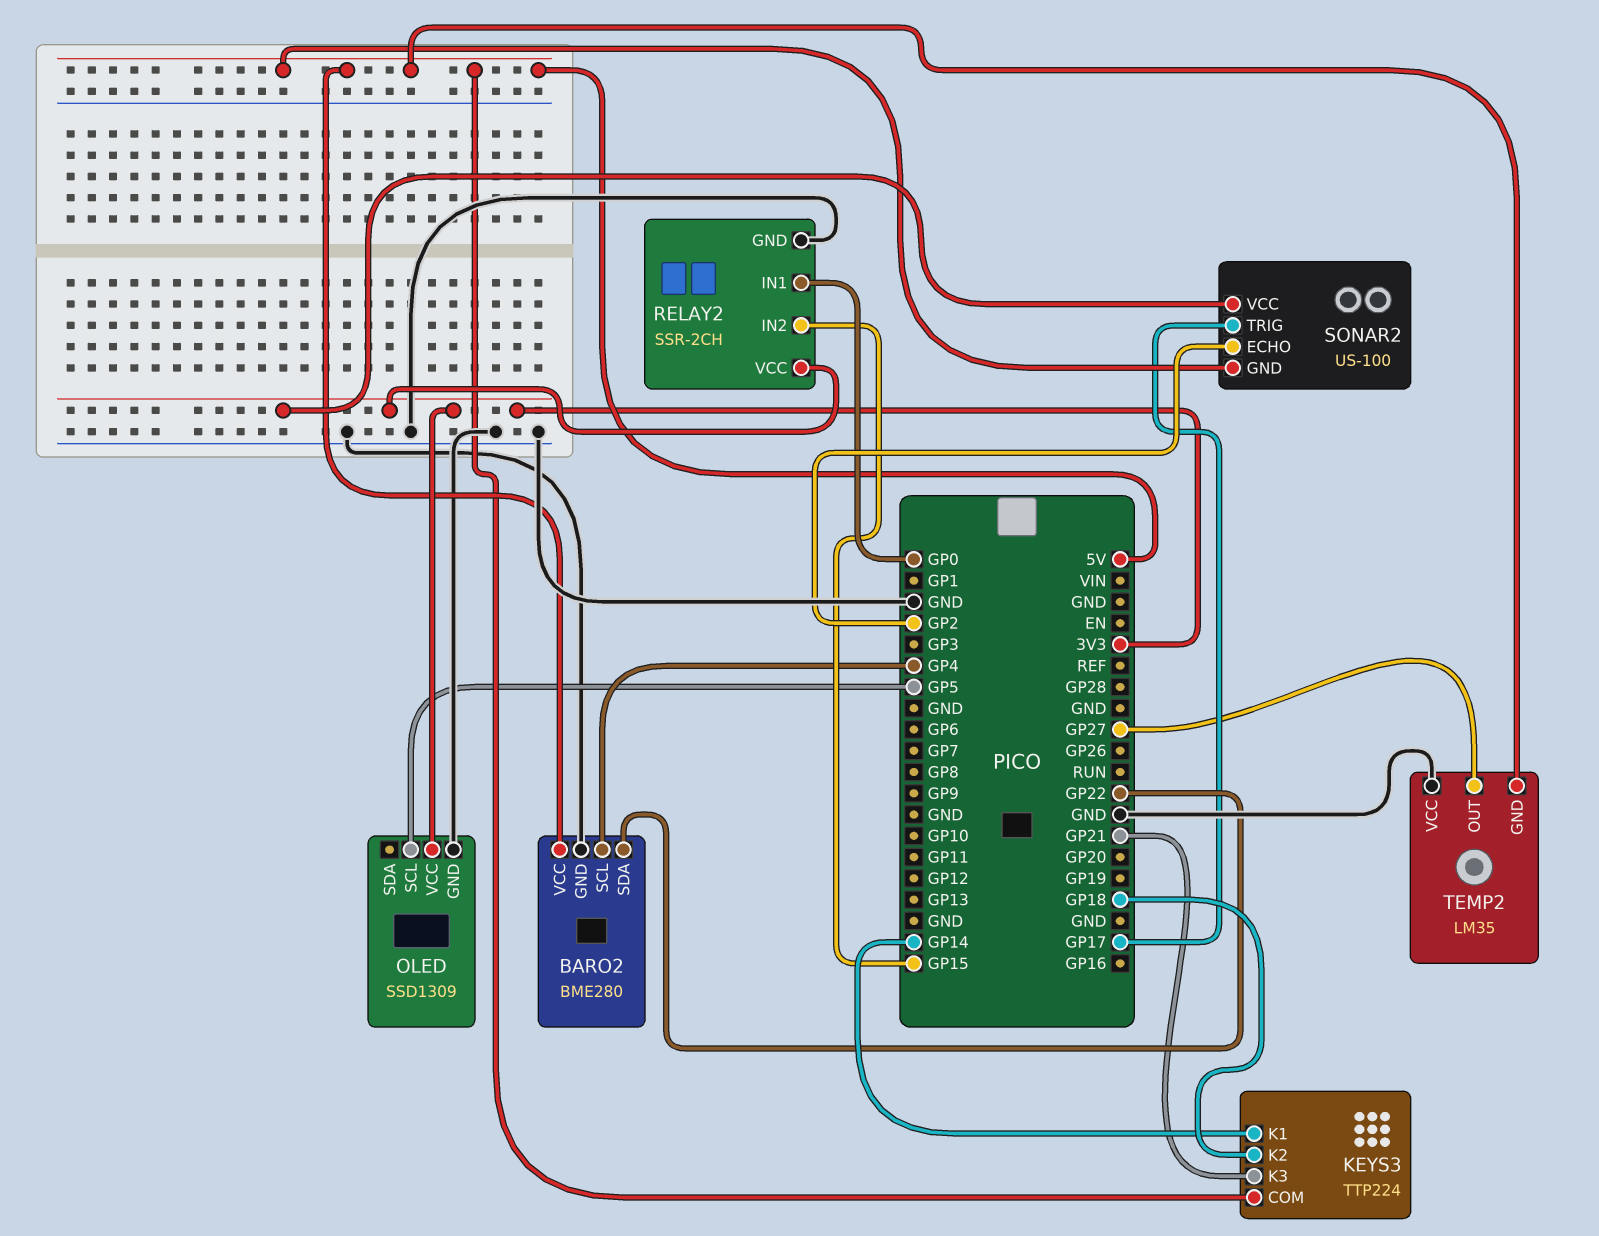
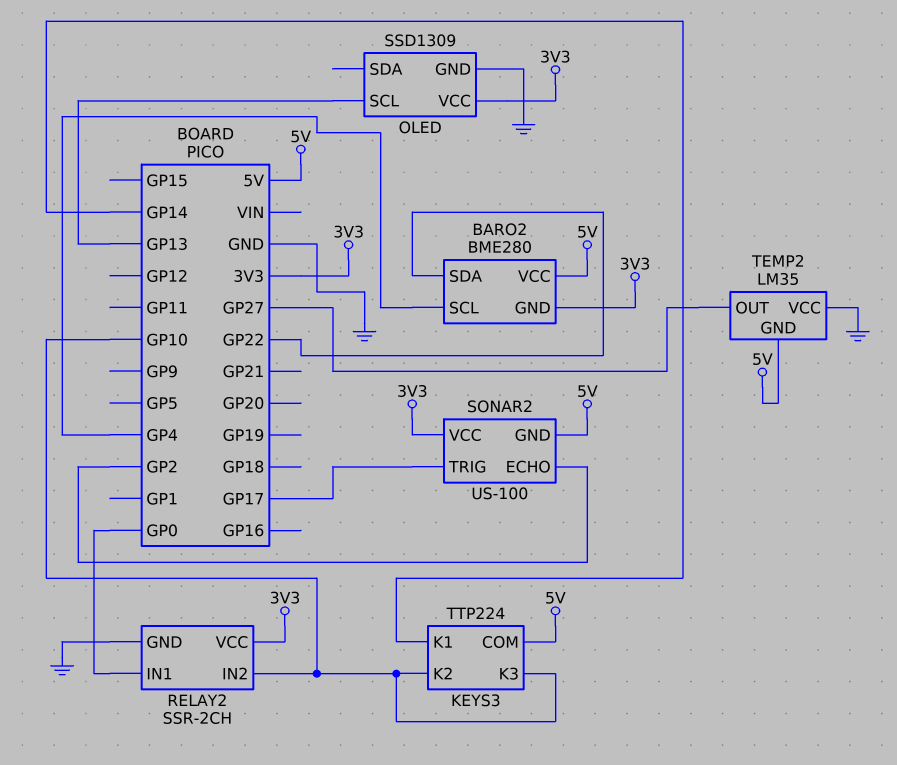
BARO2 pin GND: GND -> 3V3
KEYS3 pin K2: GP18 -> GP10
KEYS3 pin K3: GP21 -> GP10
OLED pin SCL: GP5 -> GP13
RELAY2 pin IN2: GP15 -> GP10

